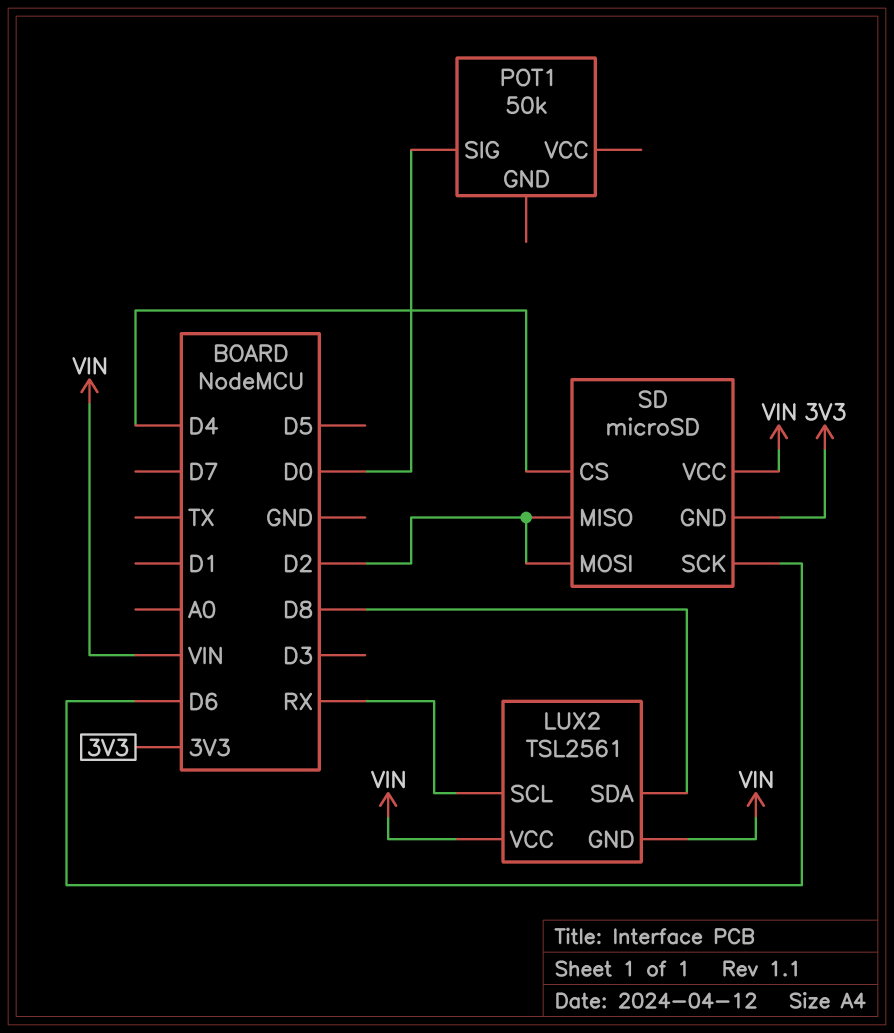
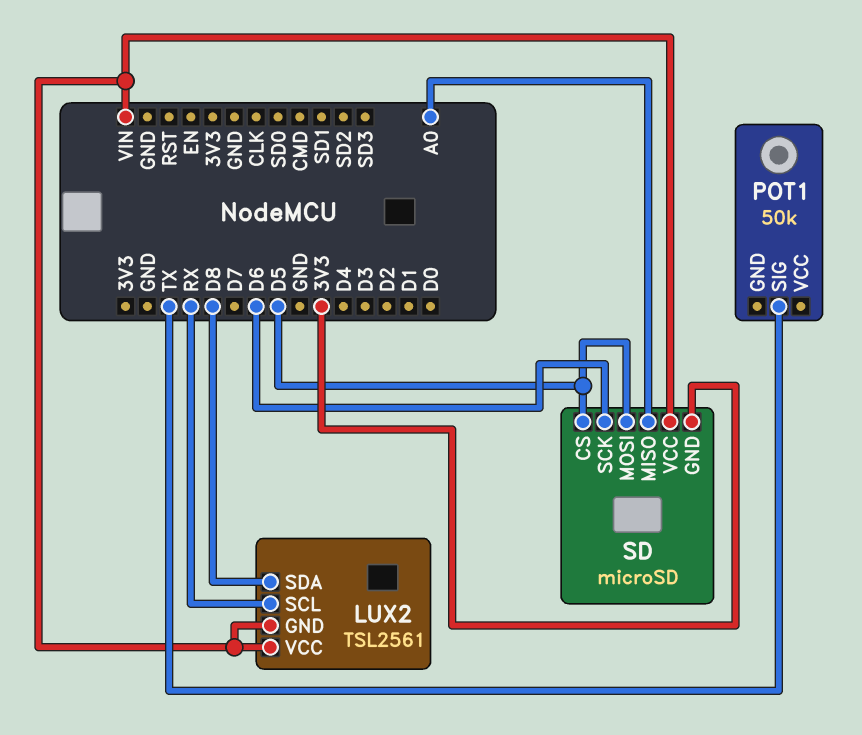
POT1 pin SIG: D0 -> TX
SD pin CS: D4 -> D5
SD pin MISO: D2 -> A0
SD pin MOSI: D2 -> D5

